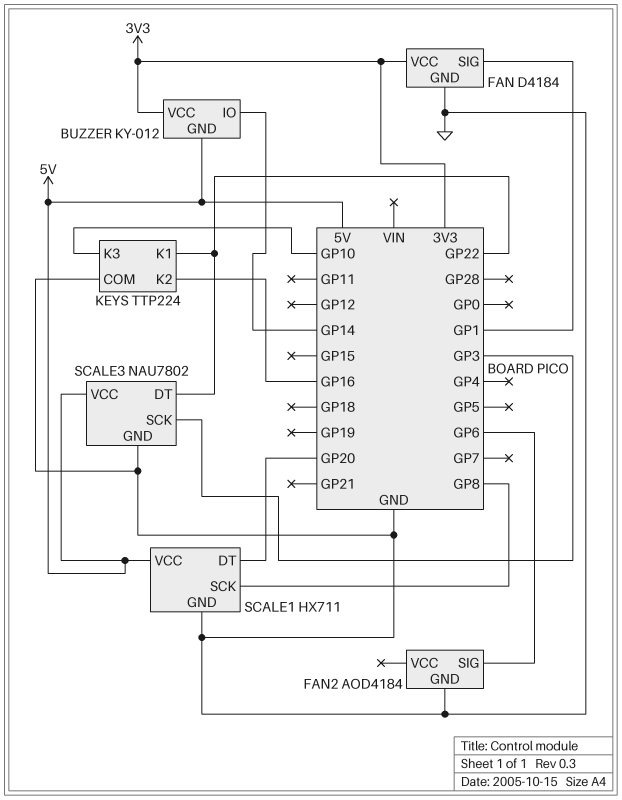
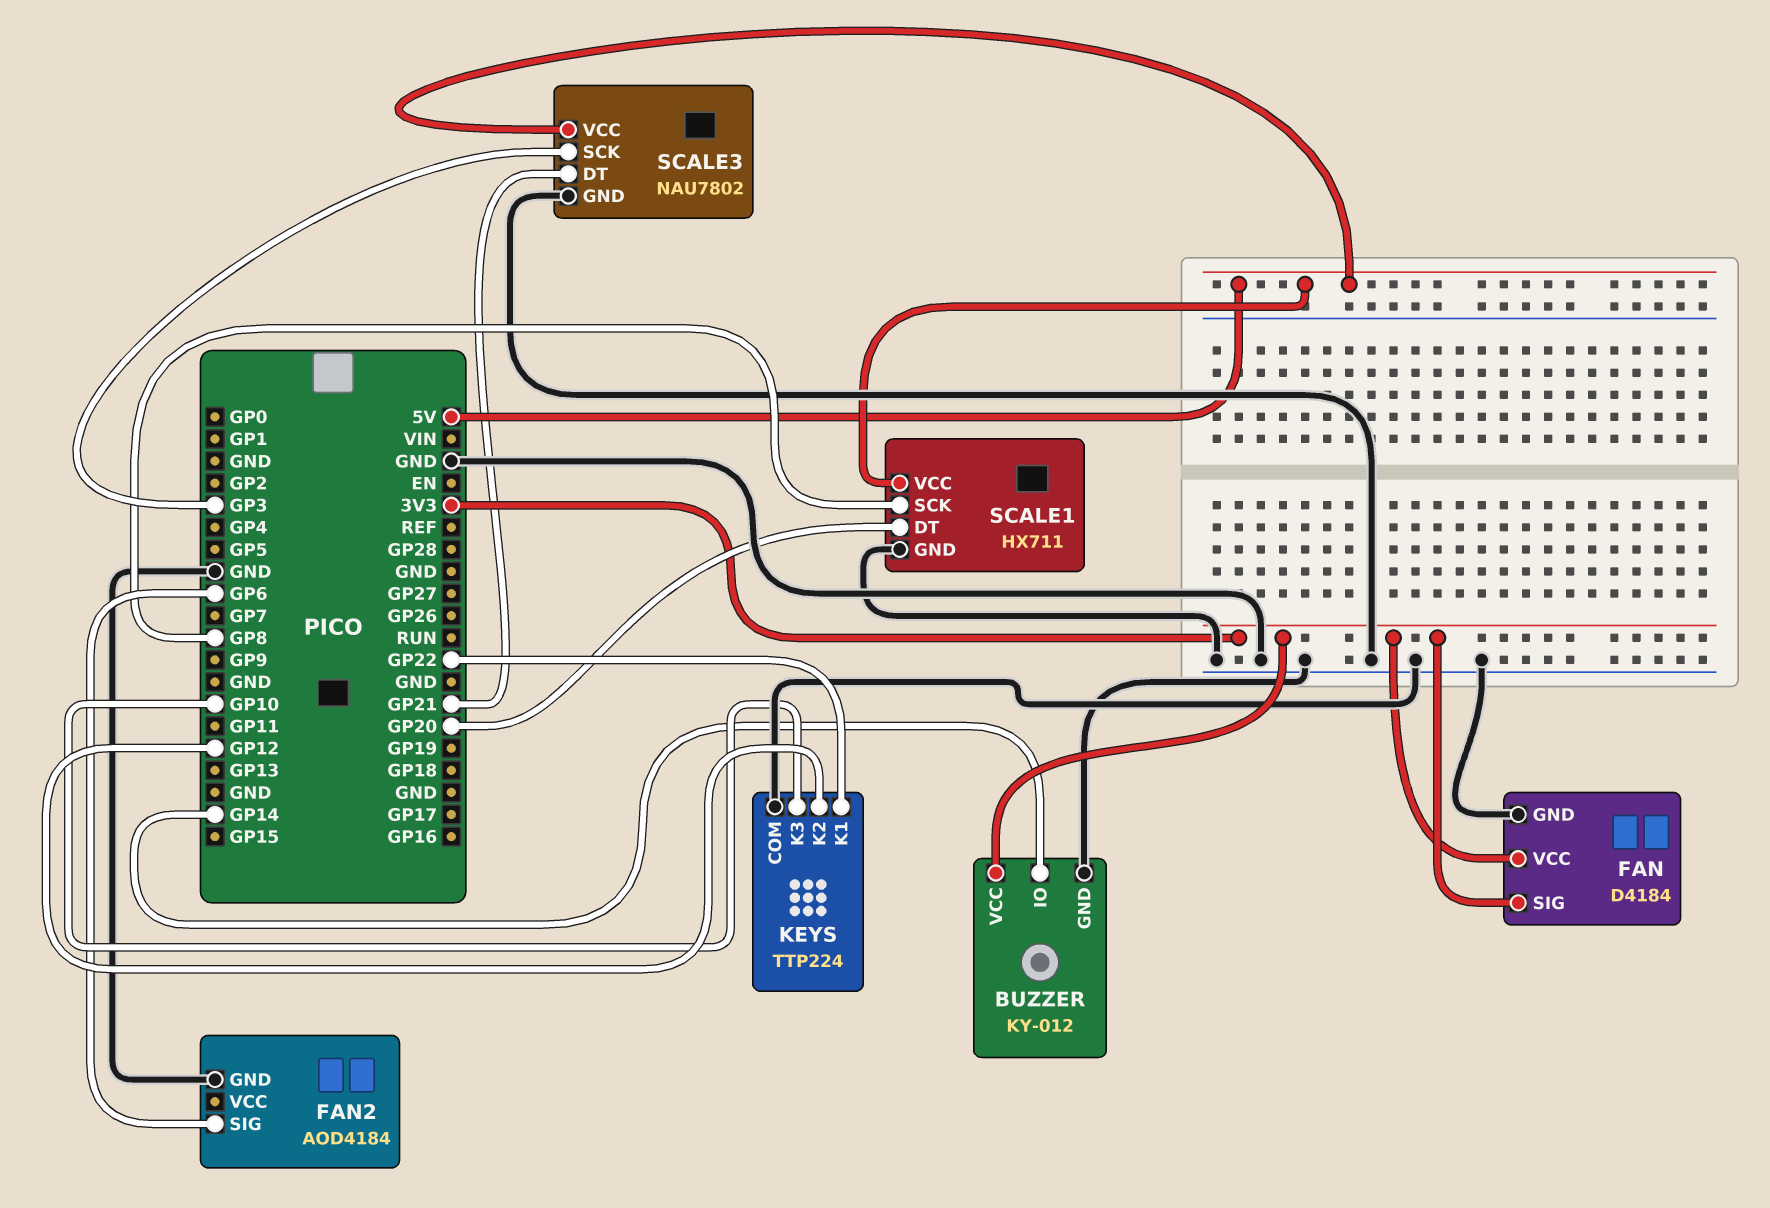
BUZZER pin GND: 5V -> GND
FAN pin SIG: GP1 -> 3V3
KEYS pin K2: GP16 -> GP12
SCALE3 pin DT: GP22 -> GP21

